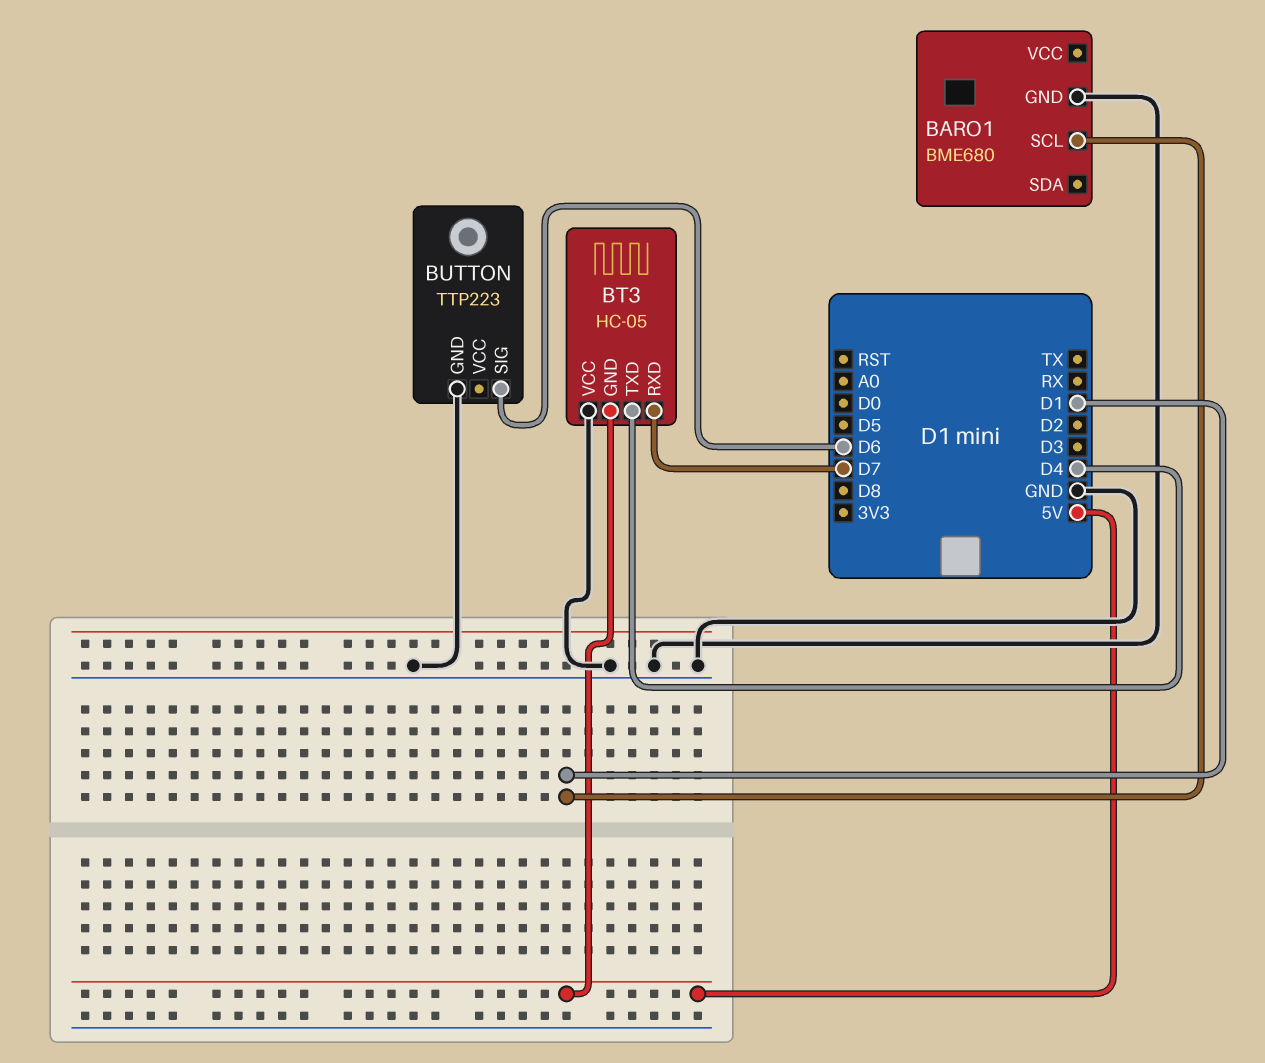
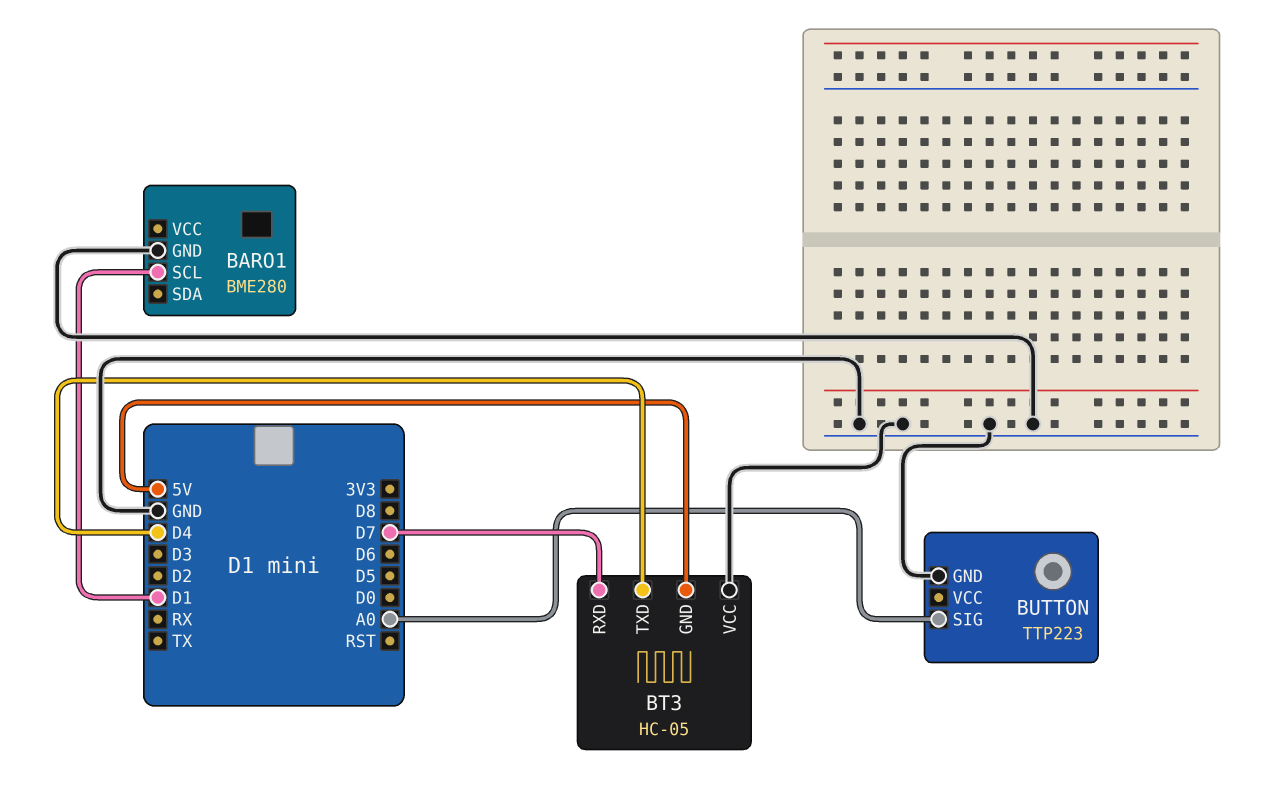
BARO1: BME680 -> BME280
BUTTON pin SIG: D6 -> A0

